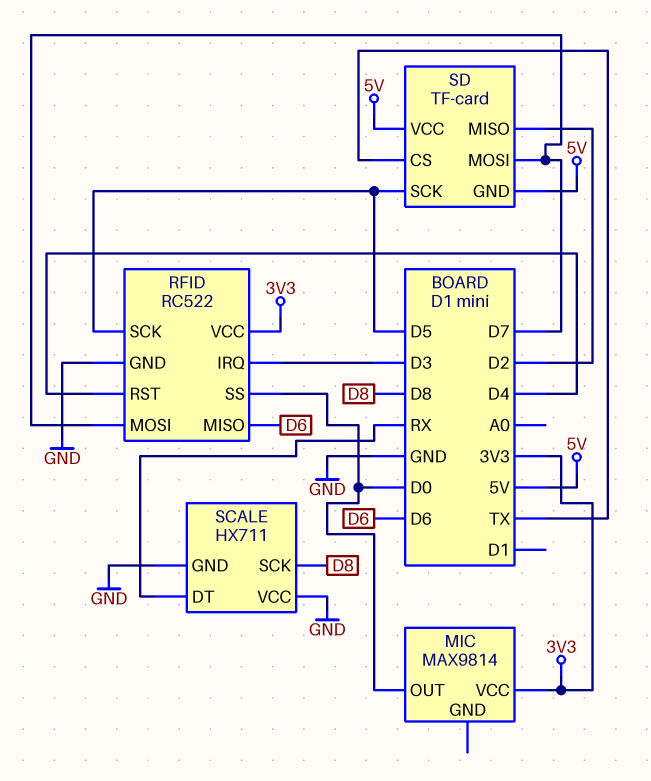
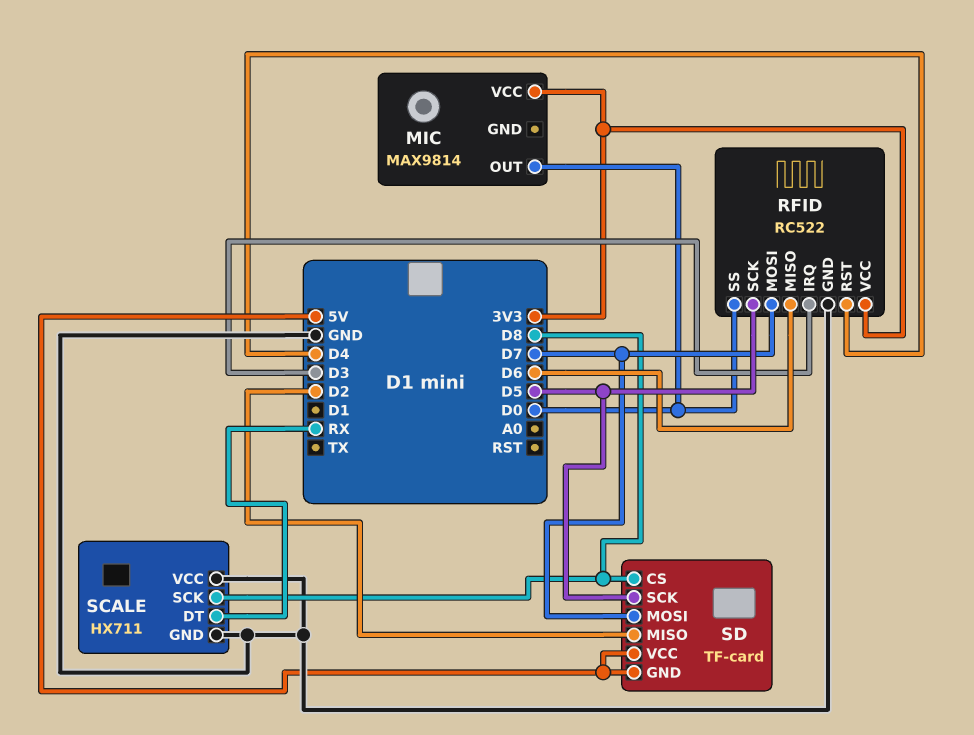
SD pin CS: TX -> D8

